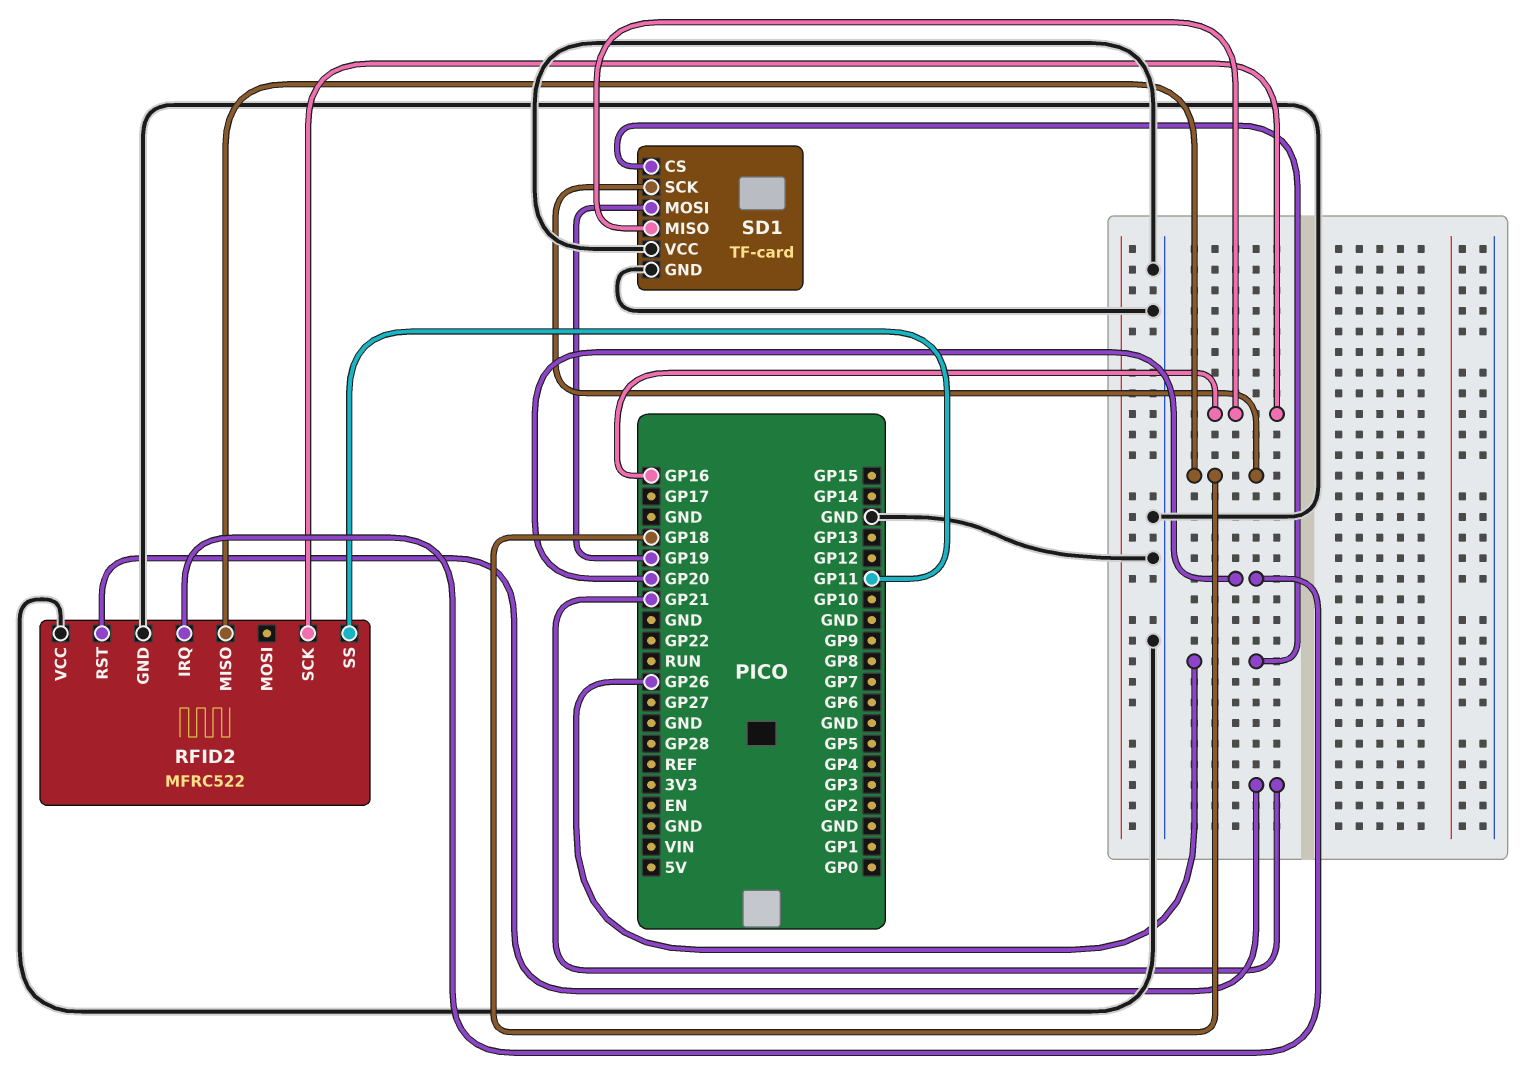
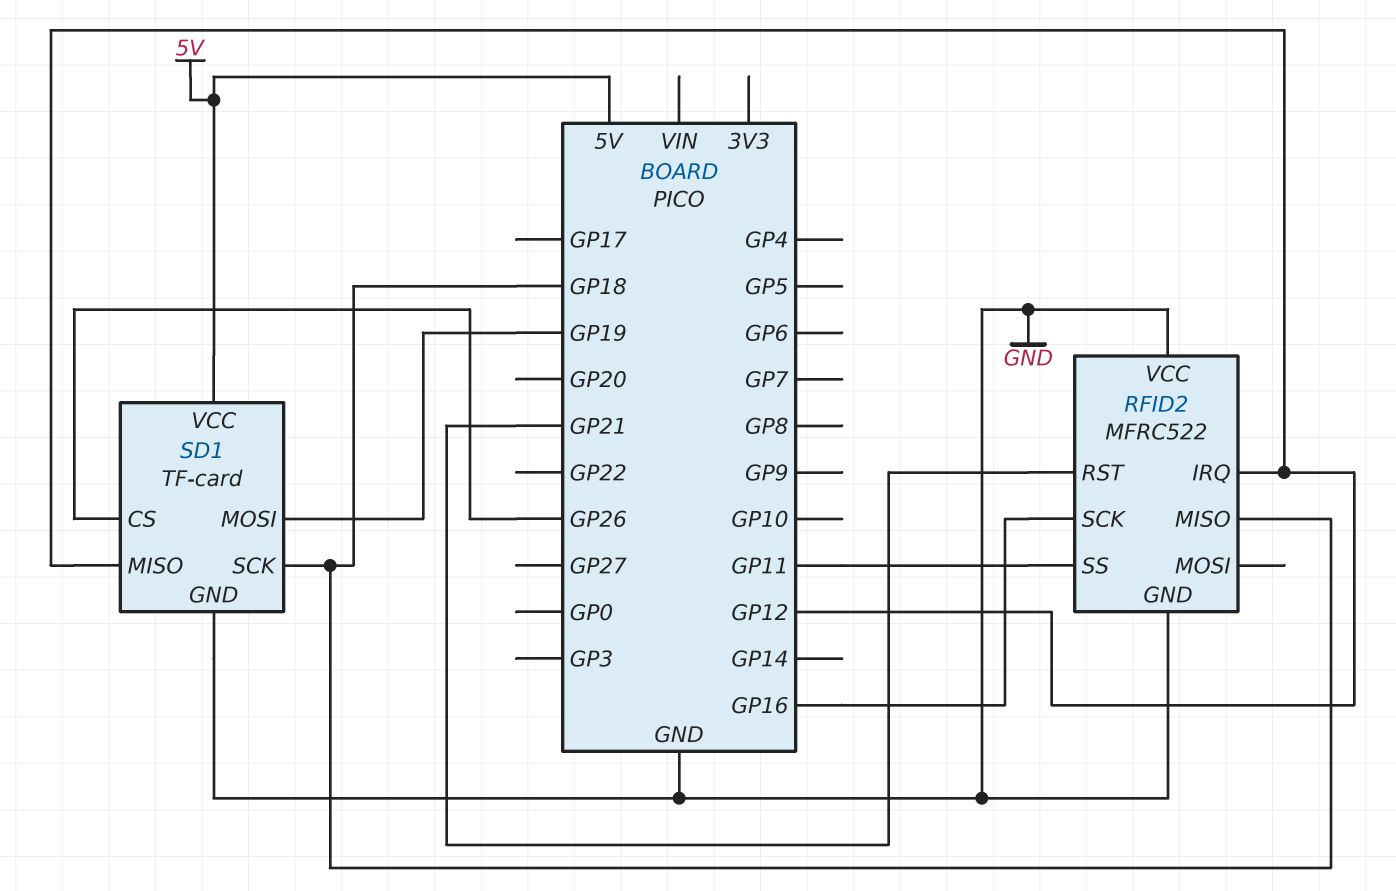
RFID2 pin IRQ: GP20 -> GP12
SD1 pin MISO: GP16 -> GP12
SD1 pin VCC: GND -> 5V

